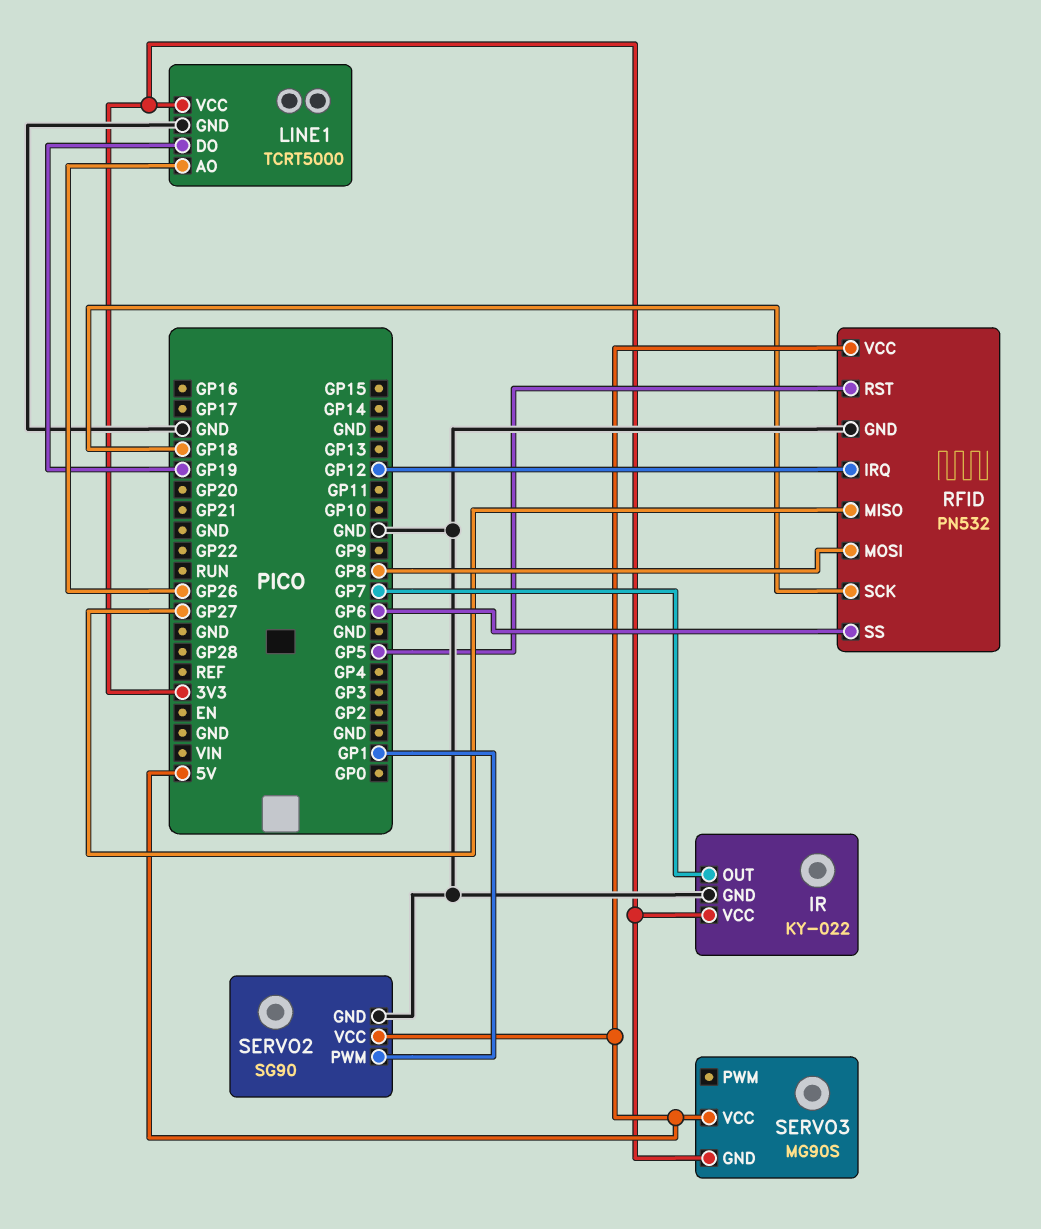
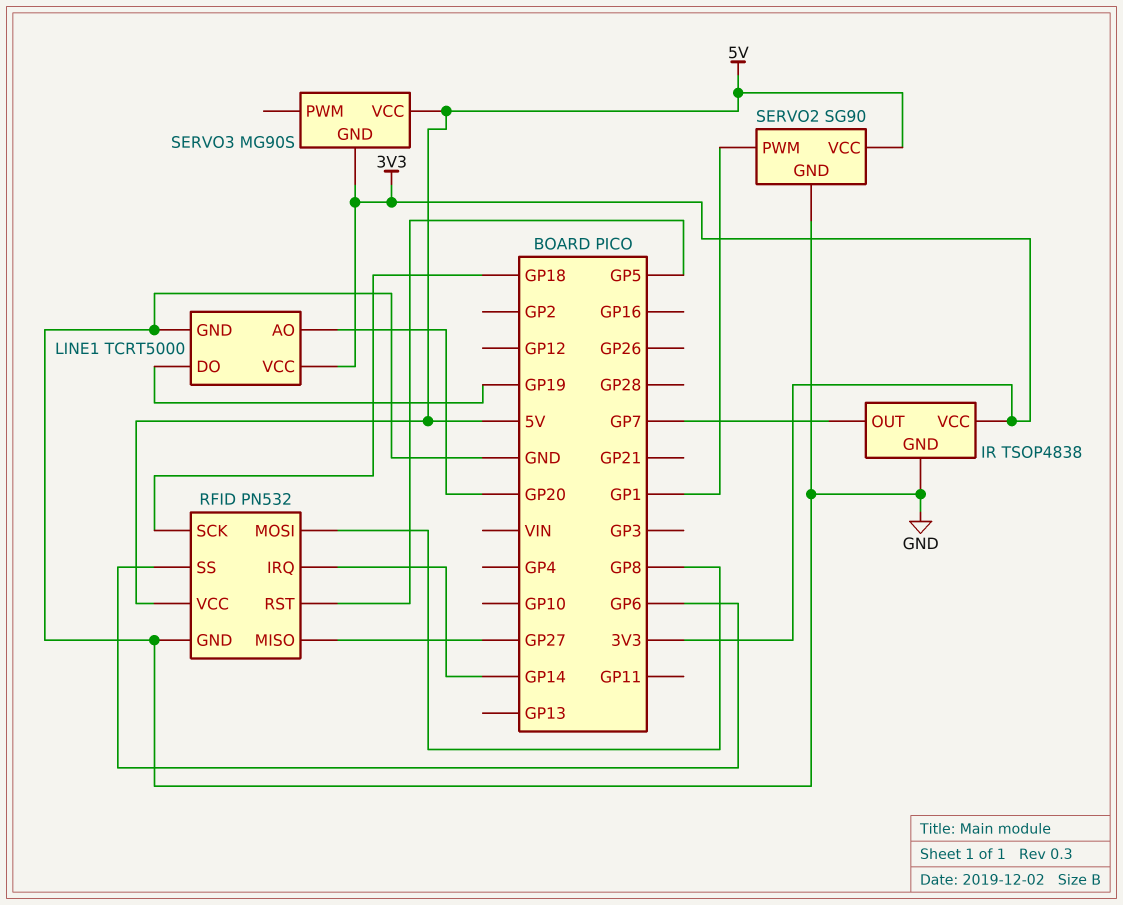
IR: KY-022 -> TSOP4838
LINE1 pin AO: GP26 -> GP20
RFID pin IRQ: GP12 -> GP14

